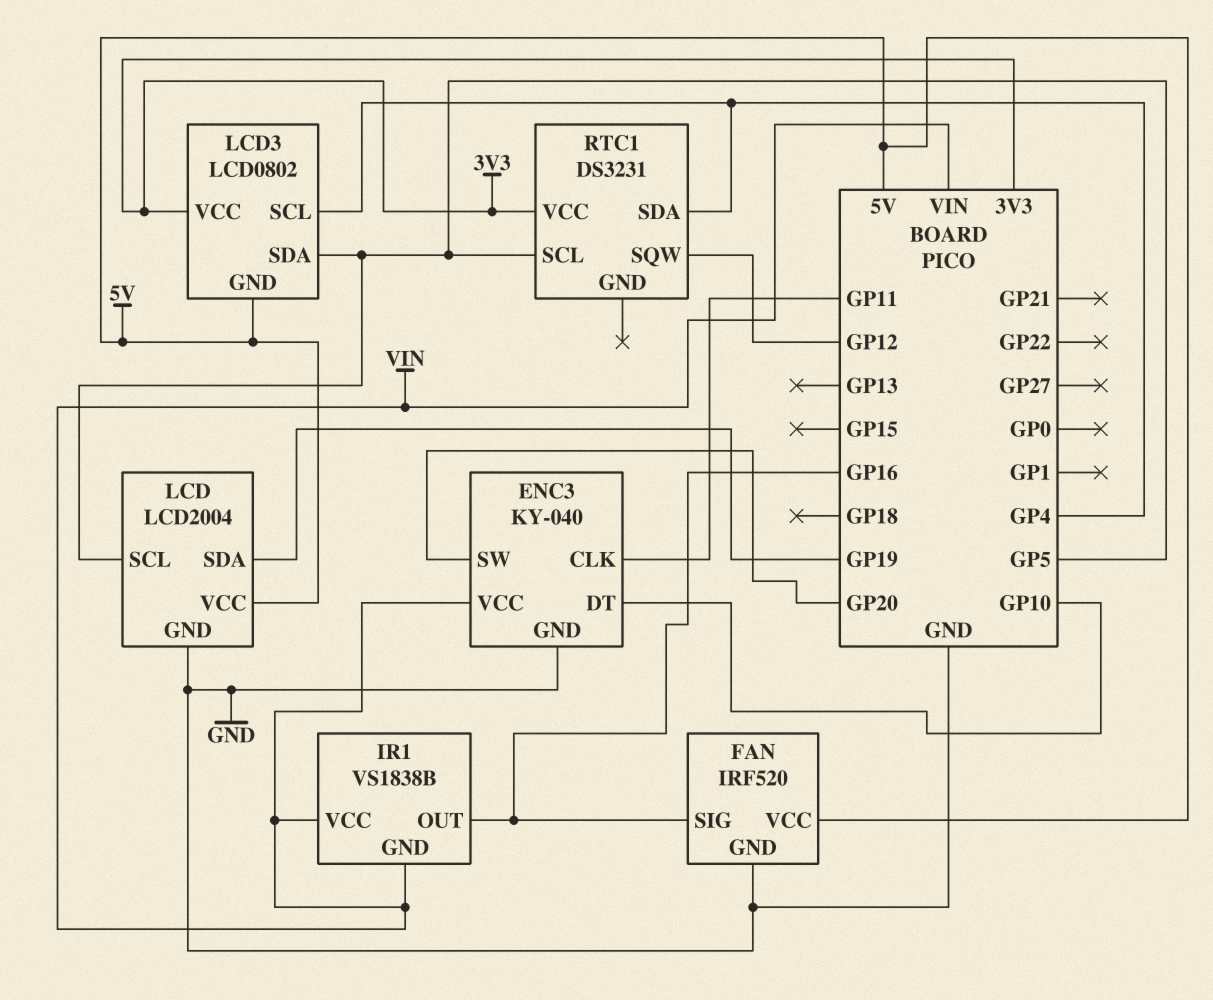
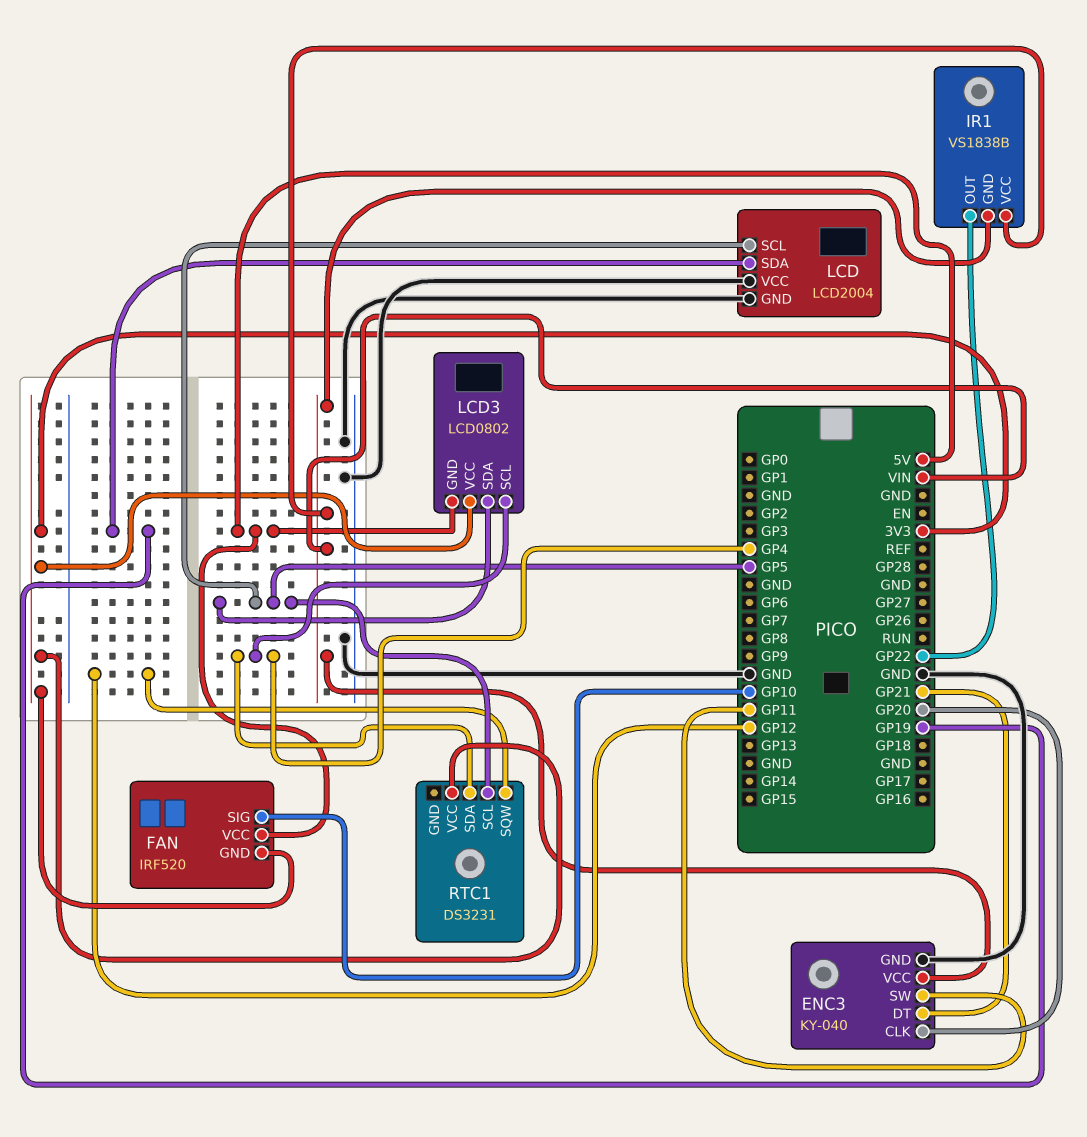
ENC3 pin CLK: GP11 -> GP20
ENC3 pin DT: GP10 -> GP21
ENC3 pin SW: GP20 -> GP11
FAN pin GND: GND -> 3V3
FAN pin SIG: GP16 -> GP10
IR1 pin OUT: GP16 -> GP22
LCD pin VCC: 5V -> GND

